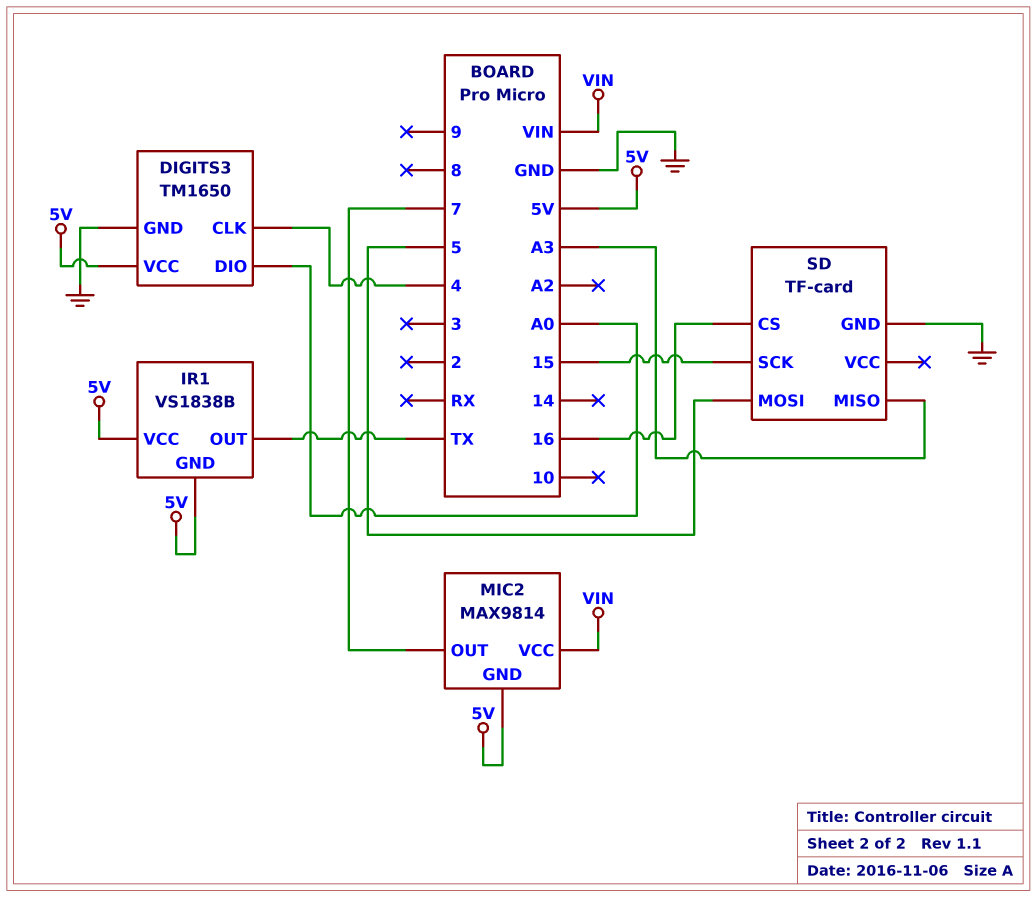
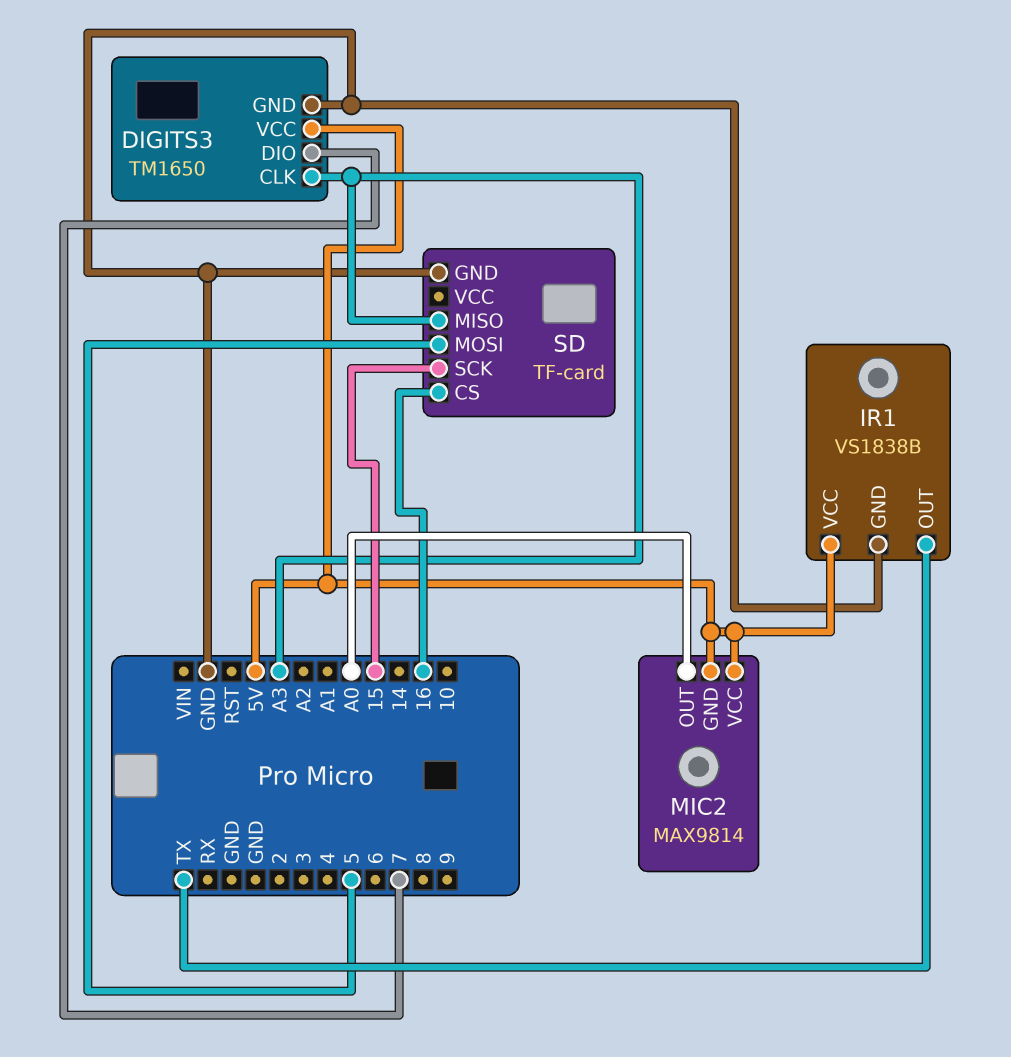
DIGITS3 pin CLK: 4 -> A3
DIGITS3 pin DIO: A0 -> 7
IR1 pin GND: 5V -> GND
MIC2 pin OUT: 7 -> A0
MIC2 pin VCC: VIN -> 5V

